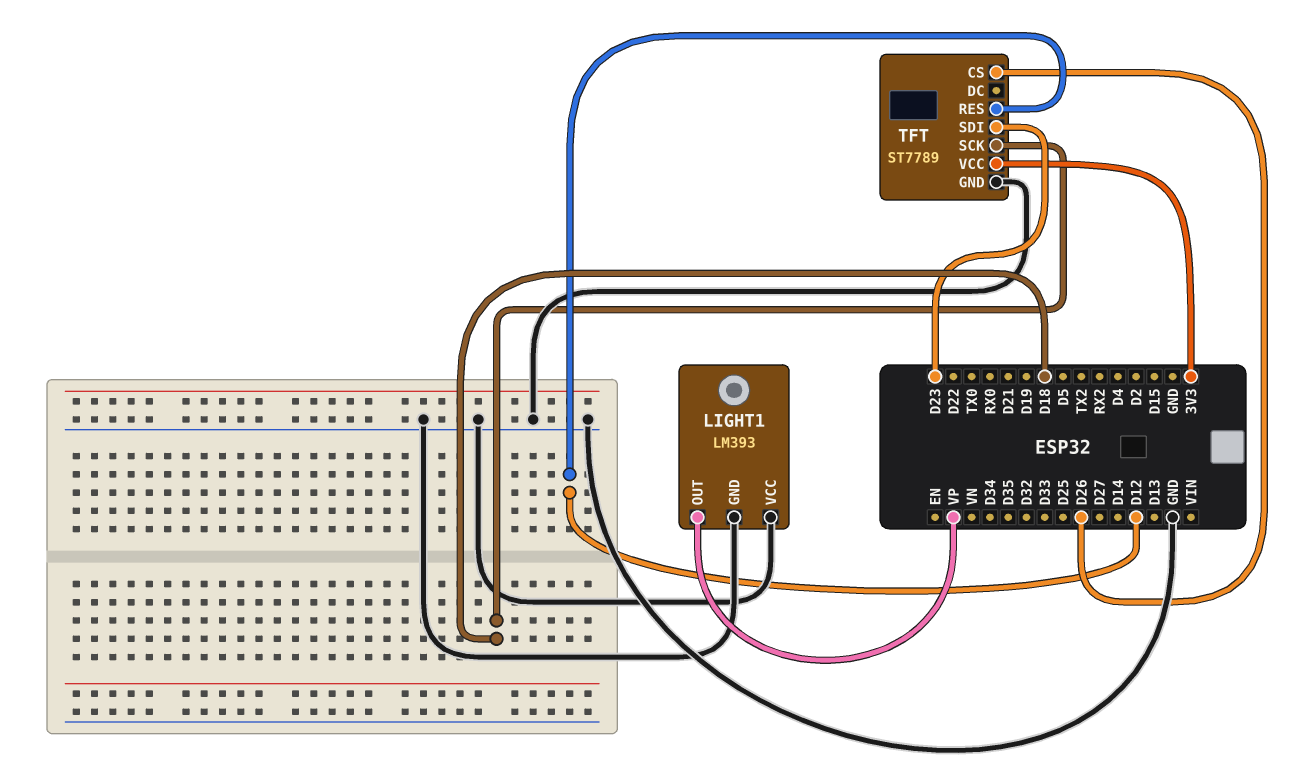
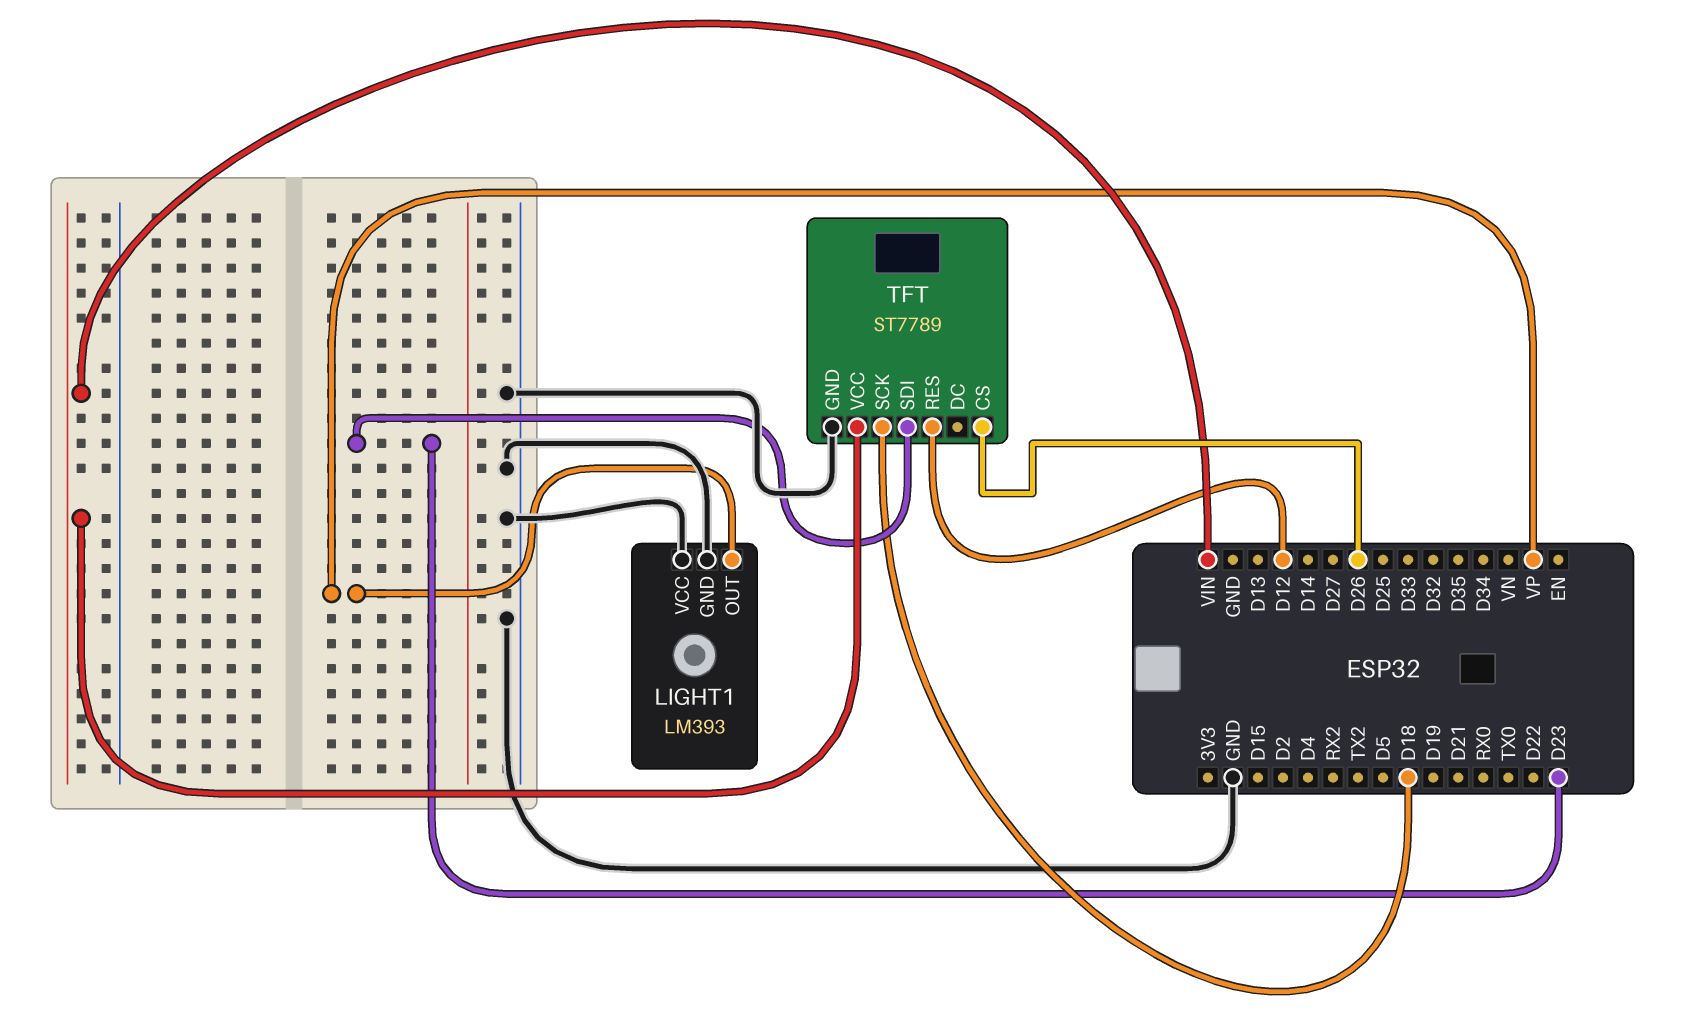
TFT pin VCC: 3V3 -> VIN

